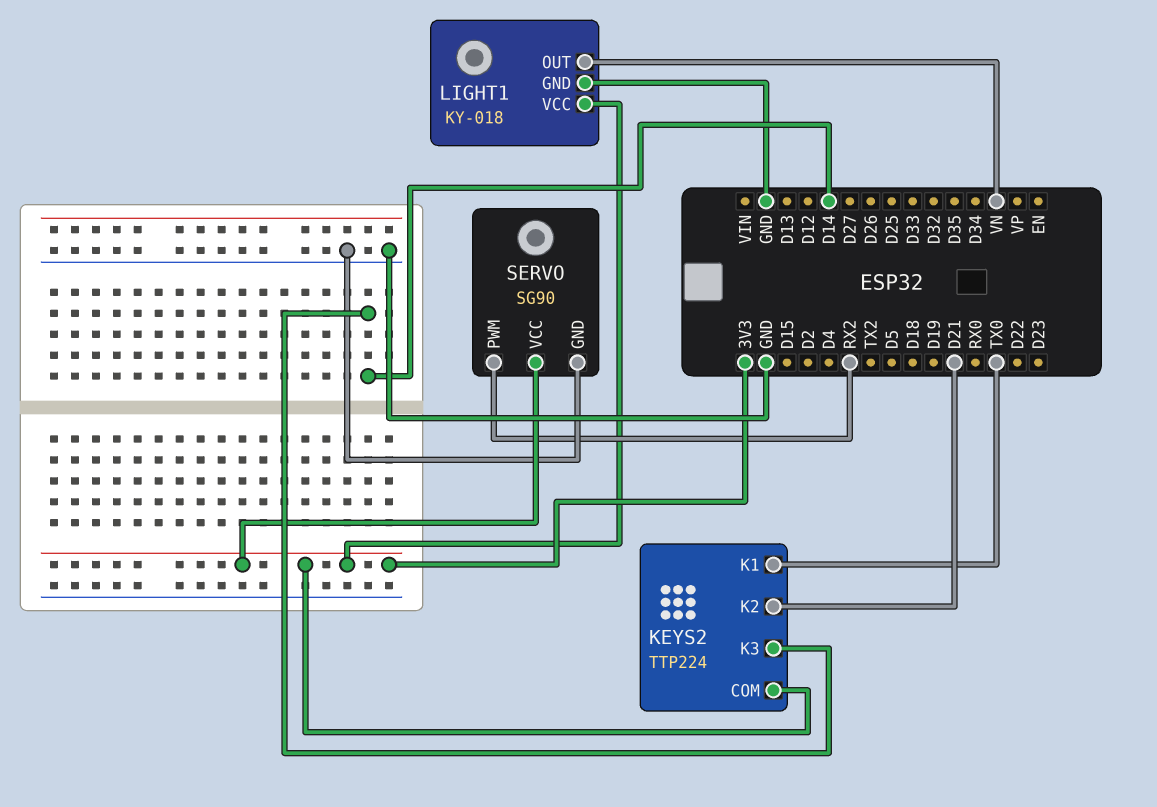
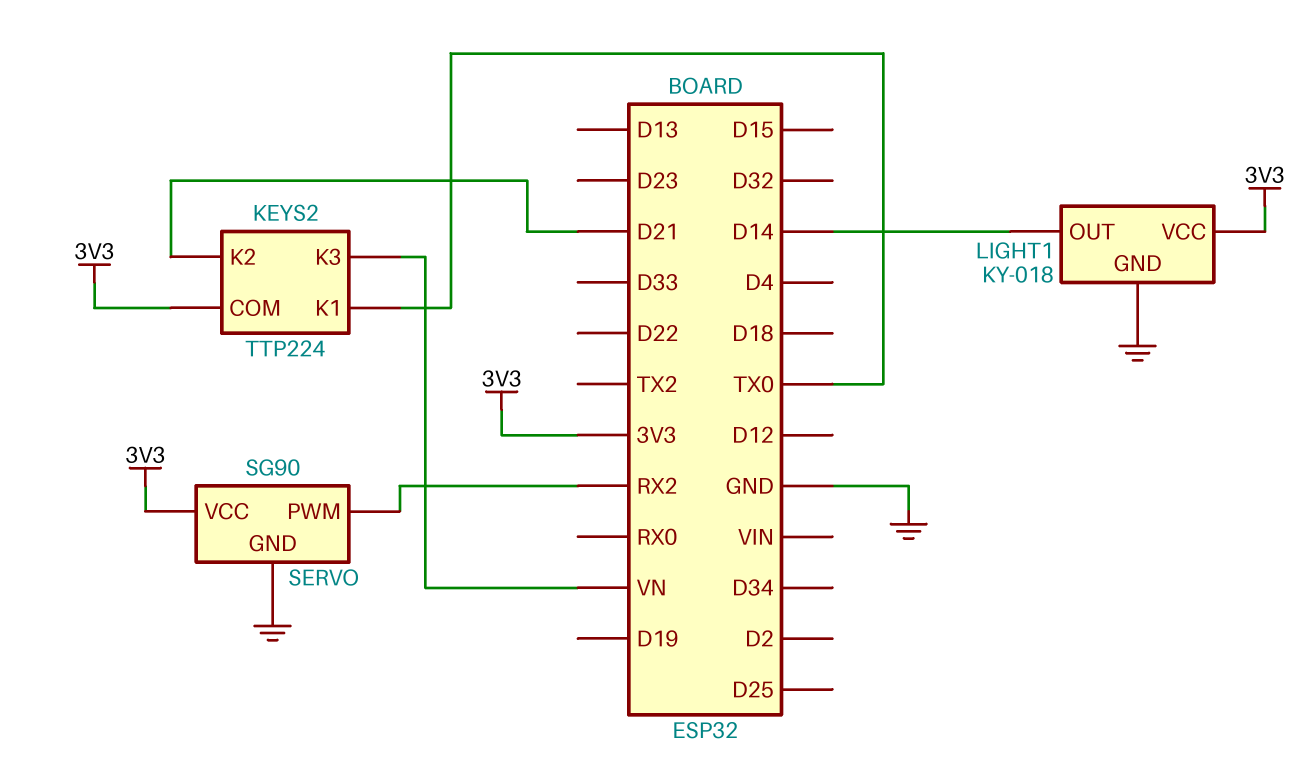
KEYS2 pin K3: D14 -> VN
LIGHT1 pin OUT: VN -> D14

